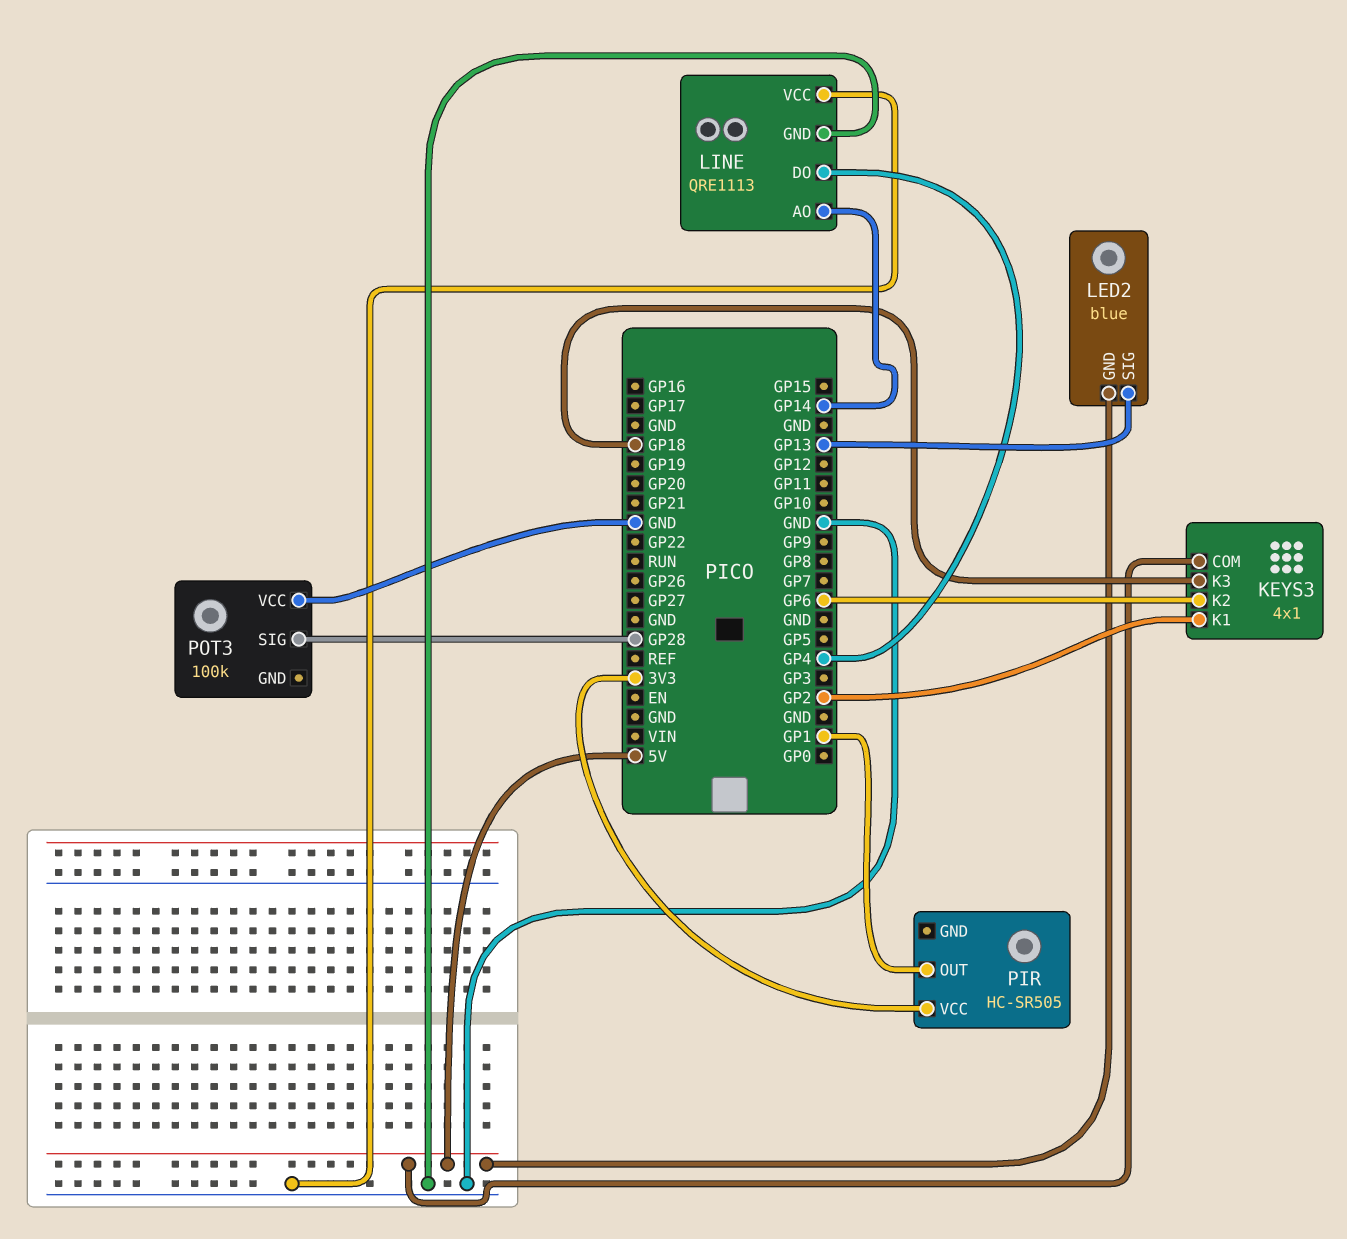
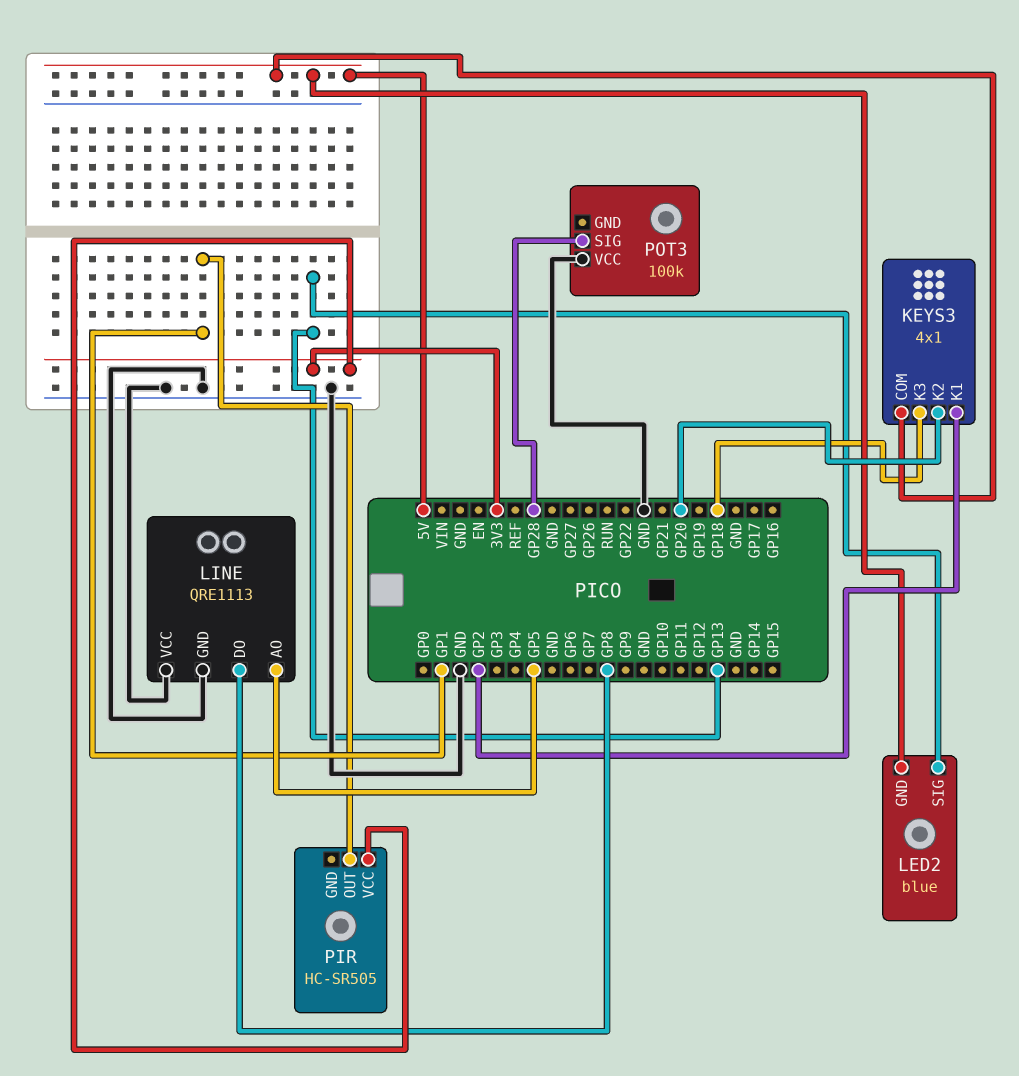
KEYS3 pin K2: GP6 -> GP20
LINE pin AO: GP14 -> GP5
LINE pin DO: GP4 -> GP8

